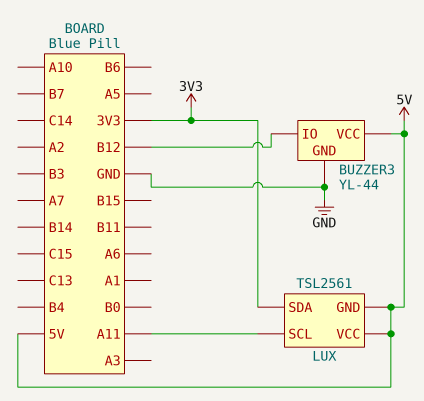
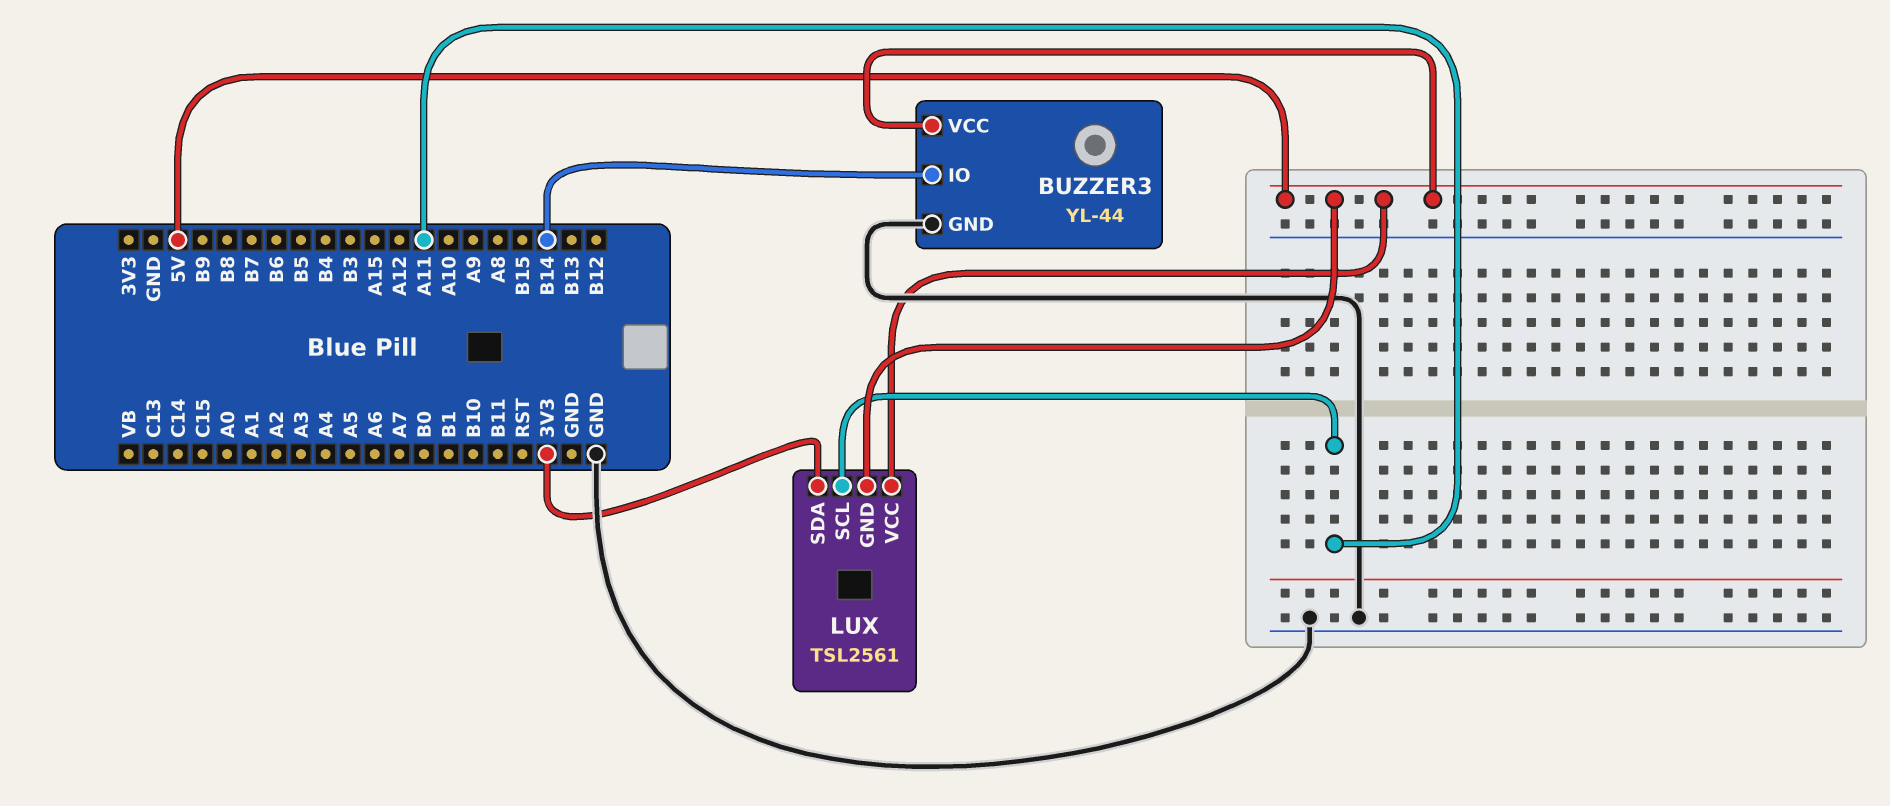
BUZZER3 pin IO: B12 -> B14

